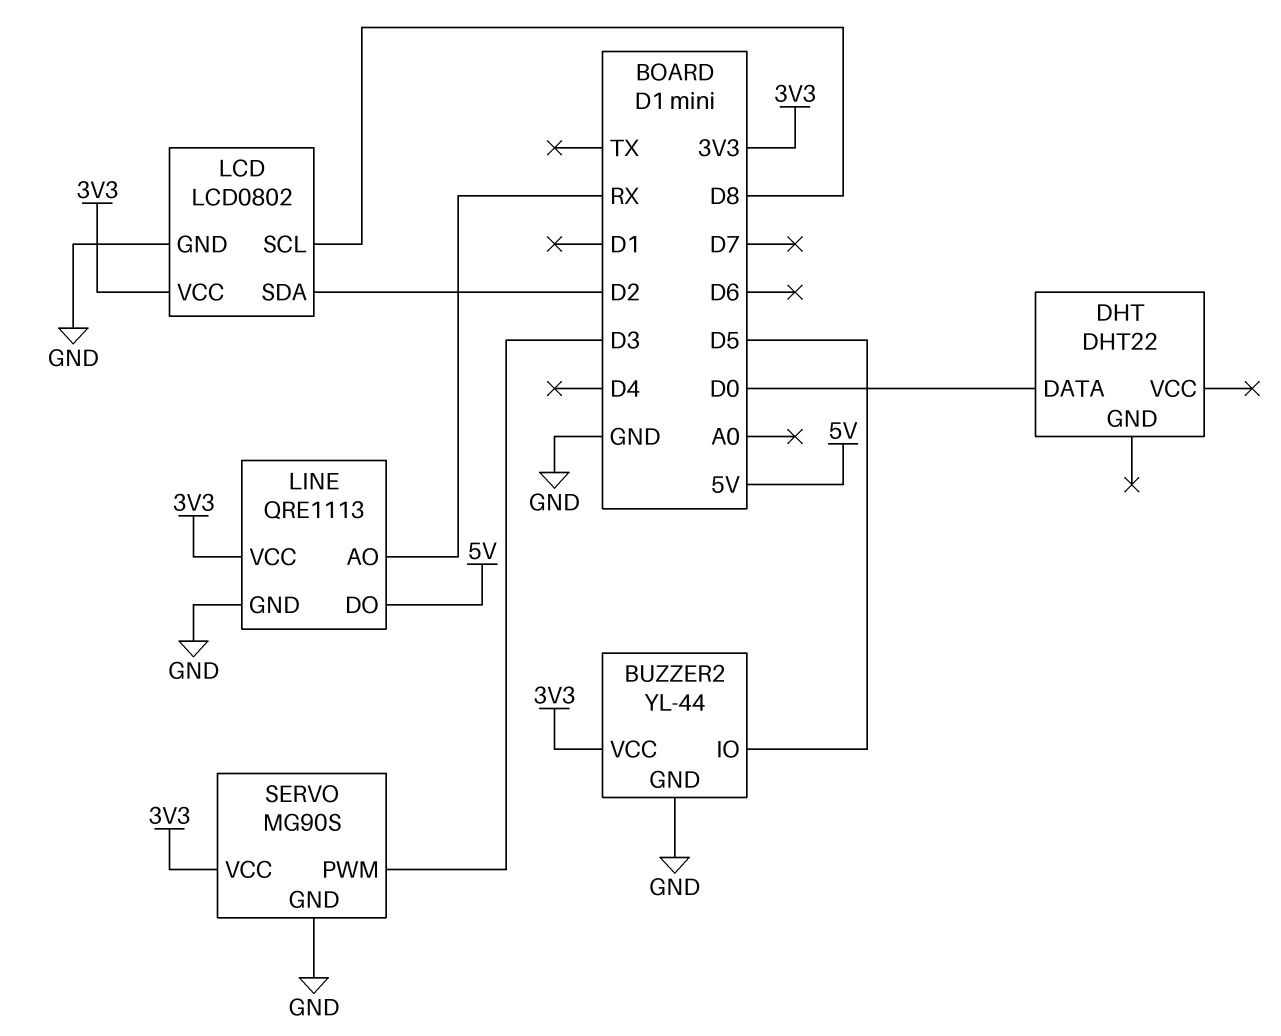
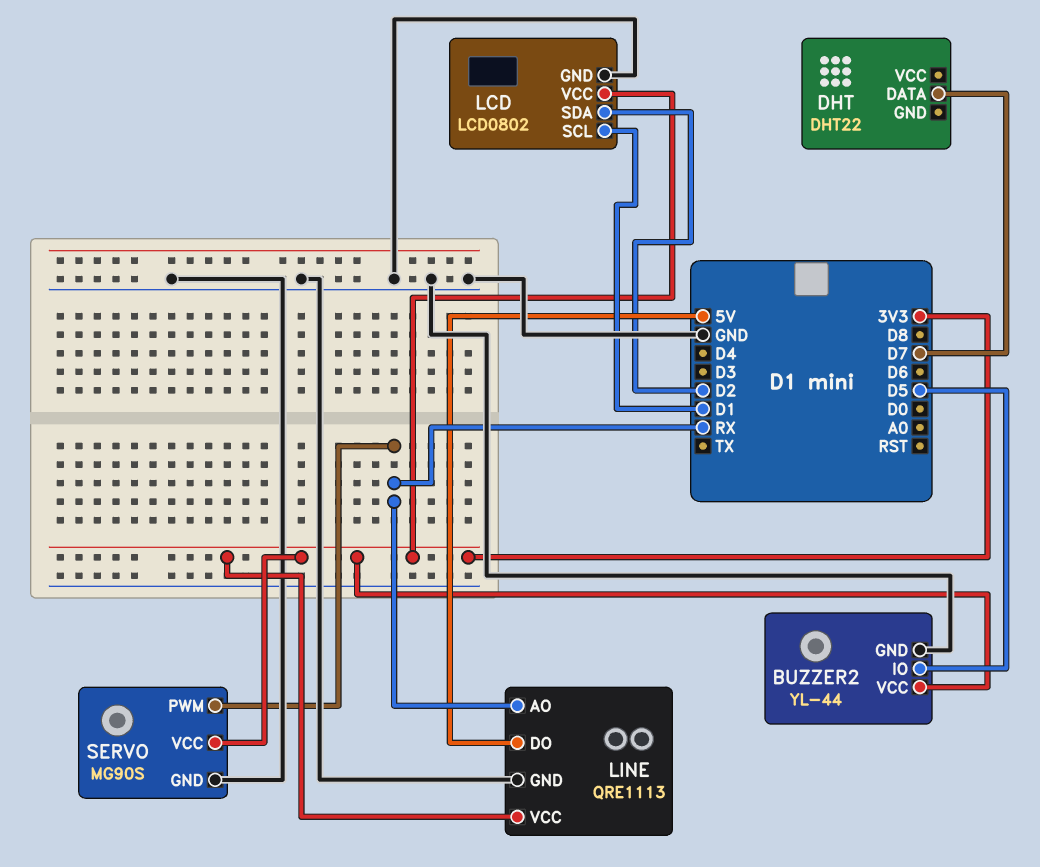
DHT pin DATA: D0 -> D7
LCD pin SCL: D8 -> D1
SERVO pin PWM: D3 -> RX

